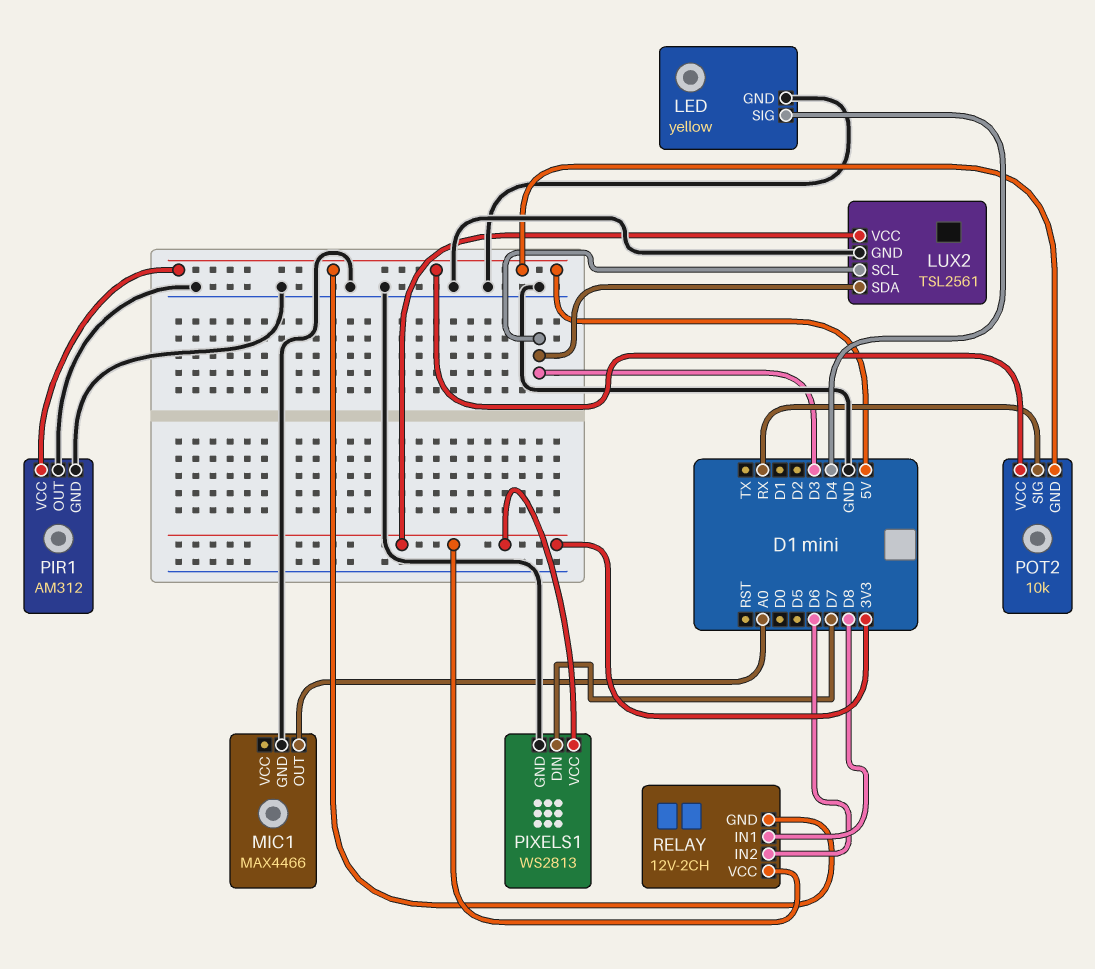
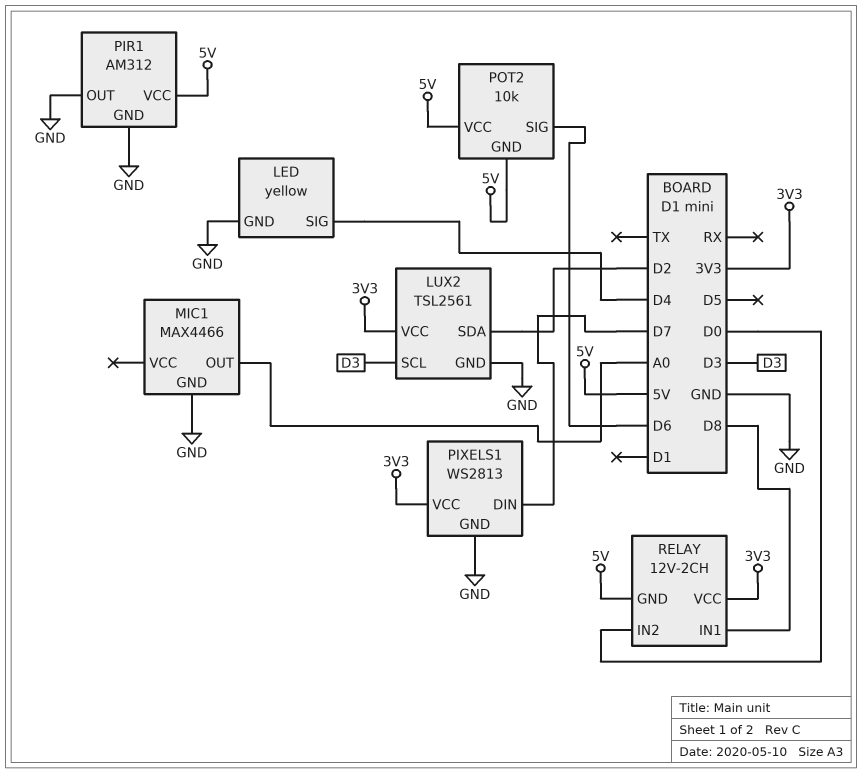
LUX2 pin SDA: D3 -> D2
POT2 pin SIG: RX -> D6
RELAY pin IN2: D6 -> D0

